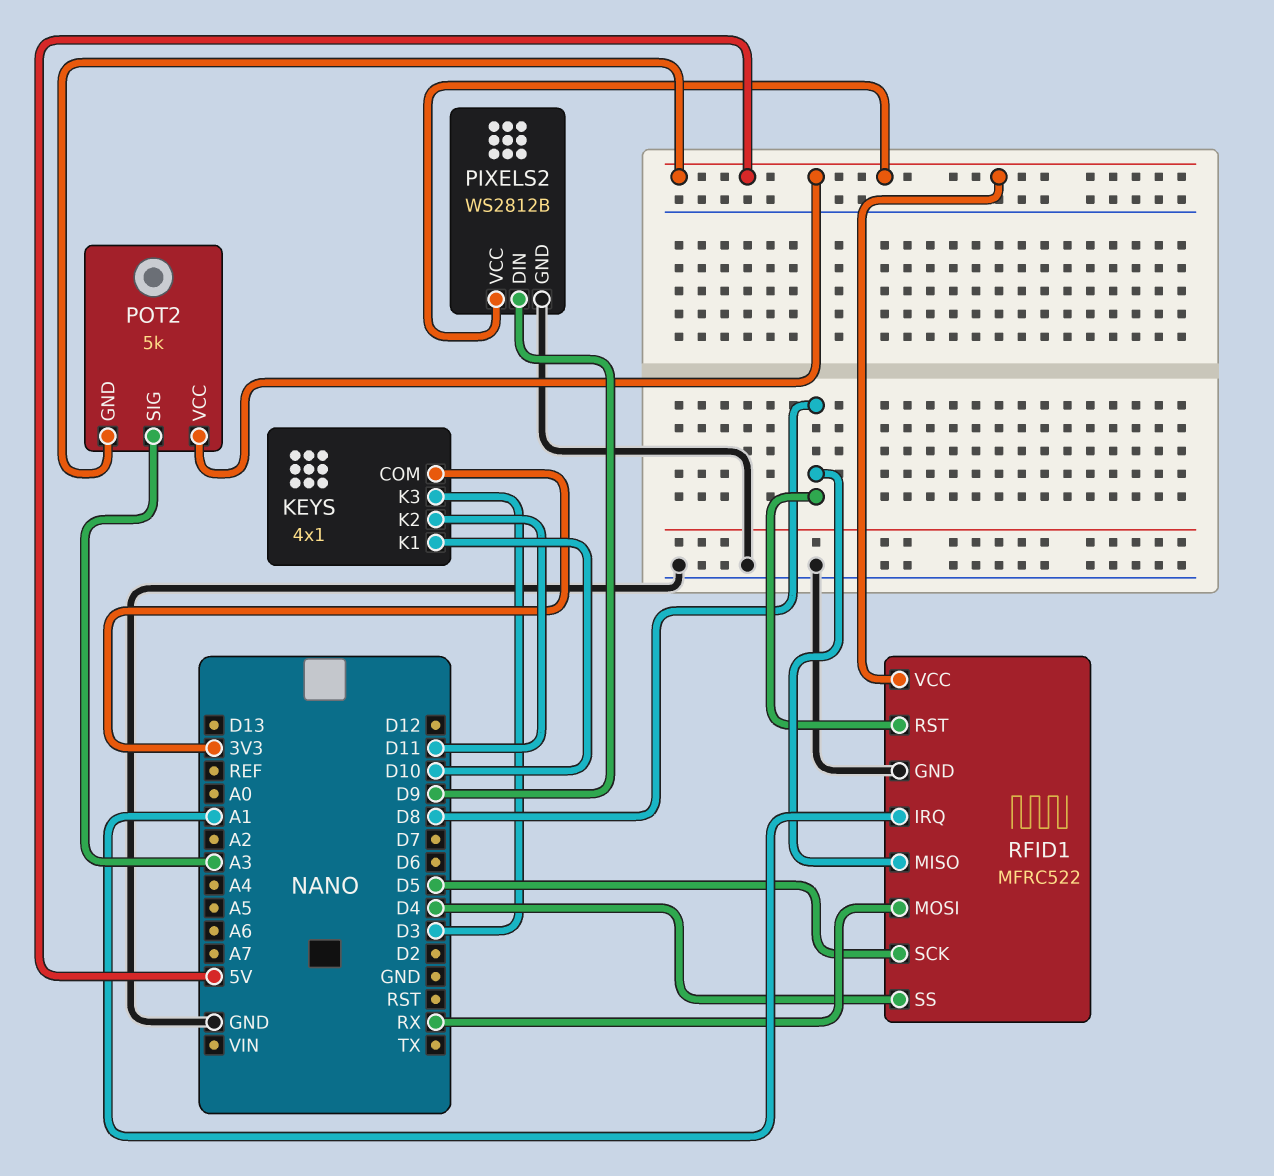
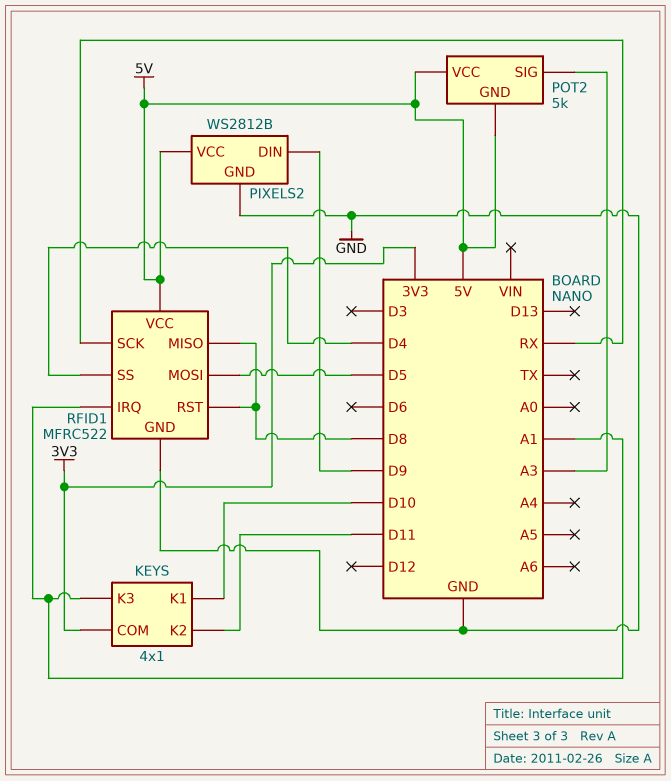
KEYS pin K3: D3 -> A1
RFID1 pin MOSI: RX -> D5
RFID1 pin SCK: D5 -> RX

